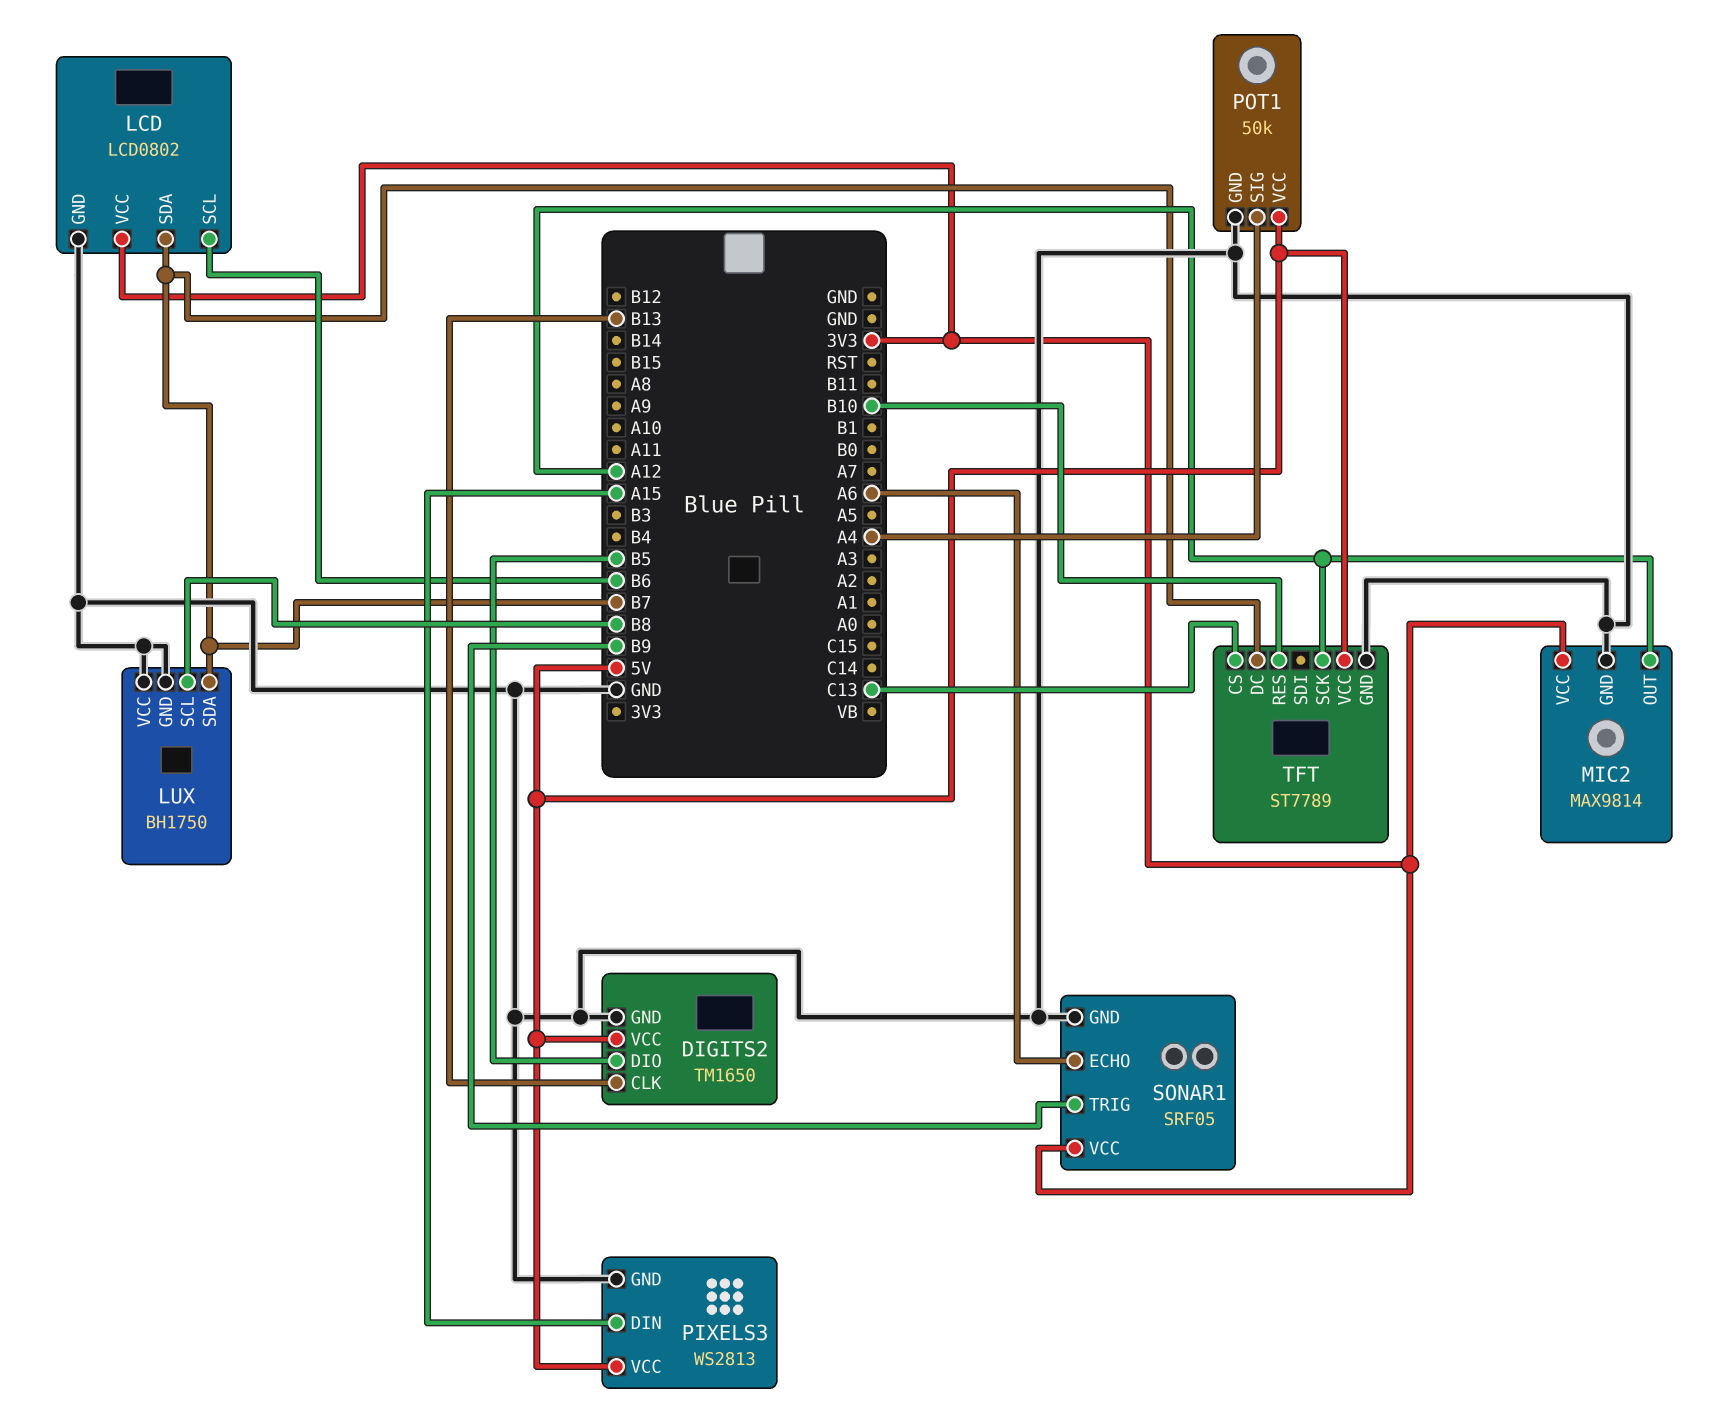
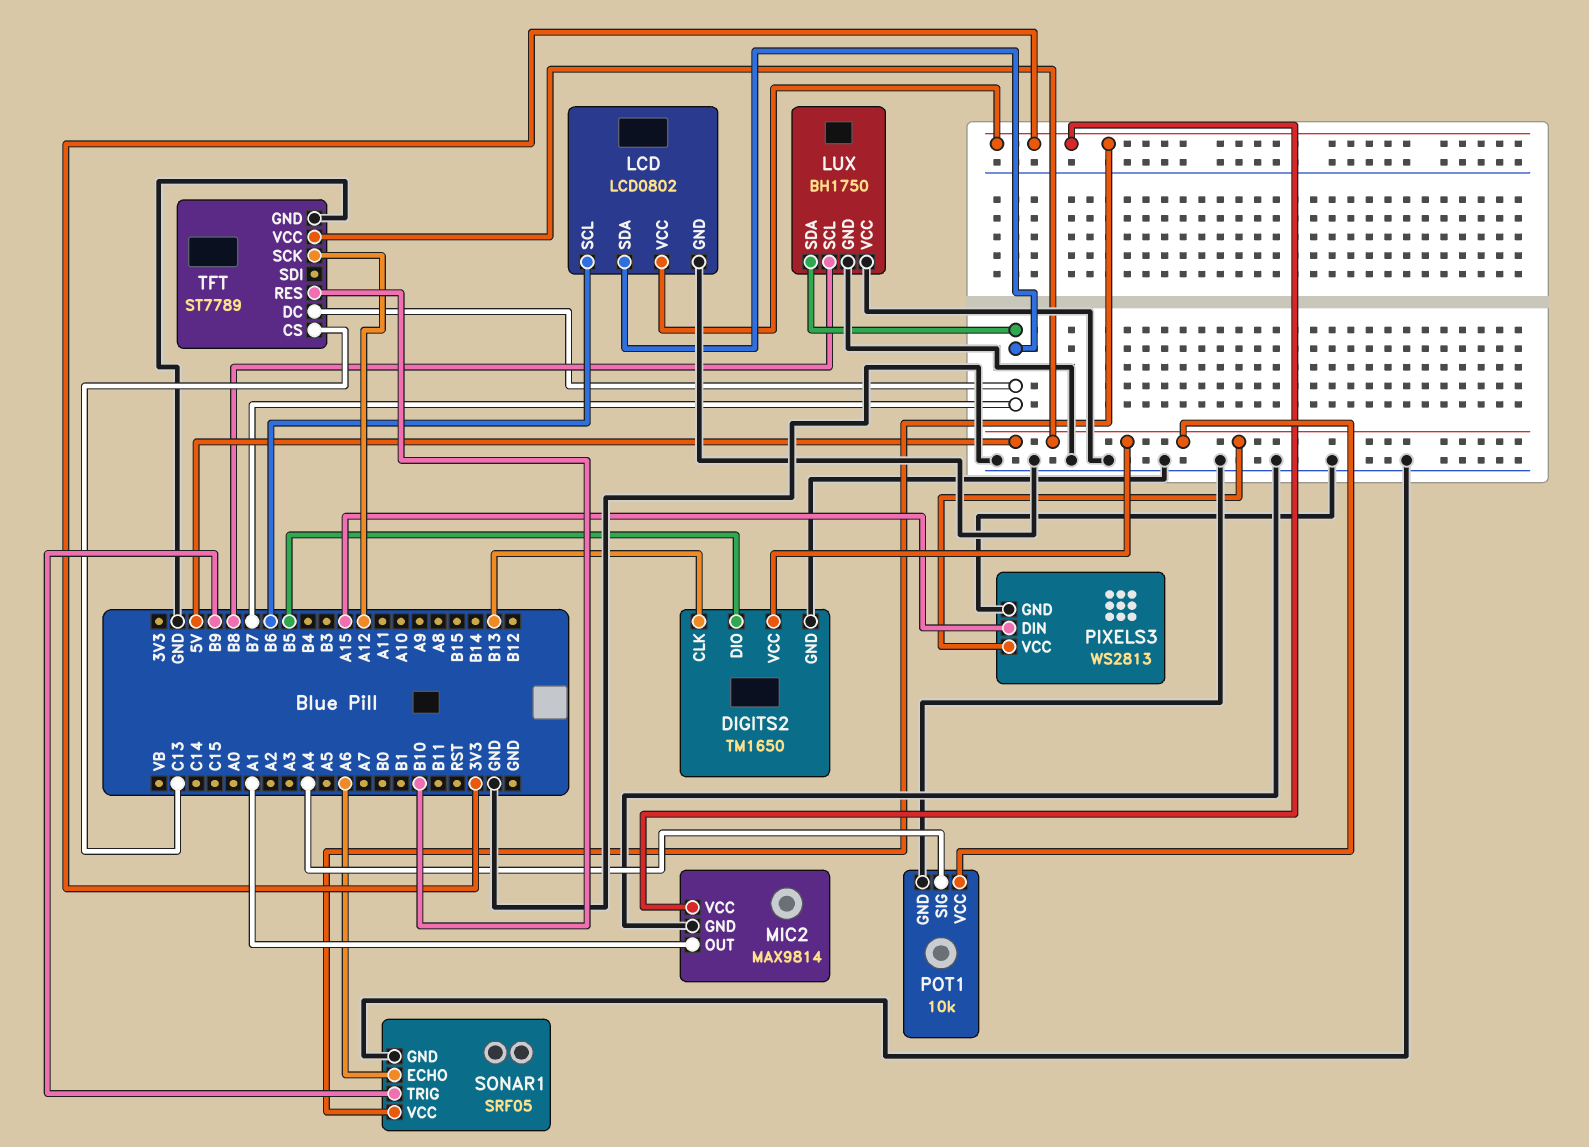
MIC2 pin OUT: A12 -> A1
POT1: 50k -> 10k

